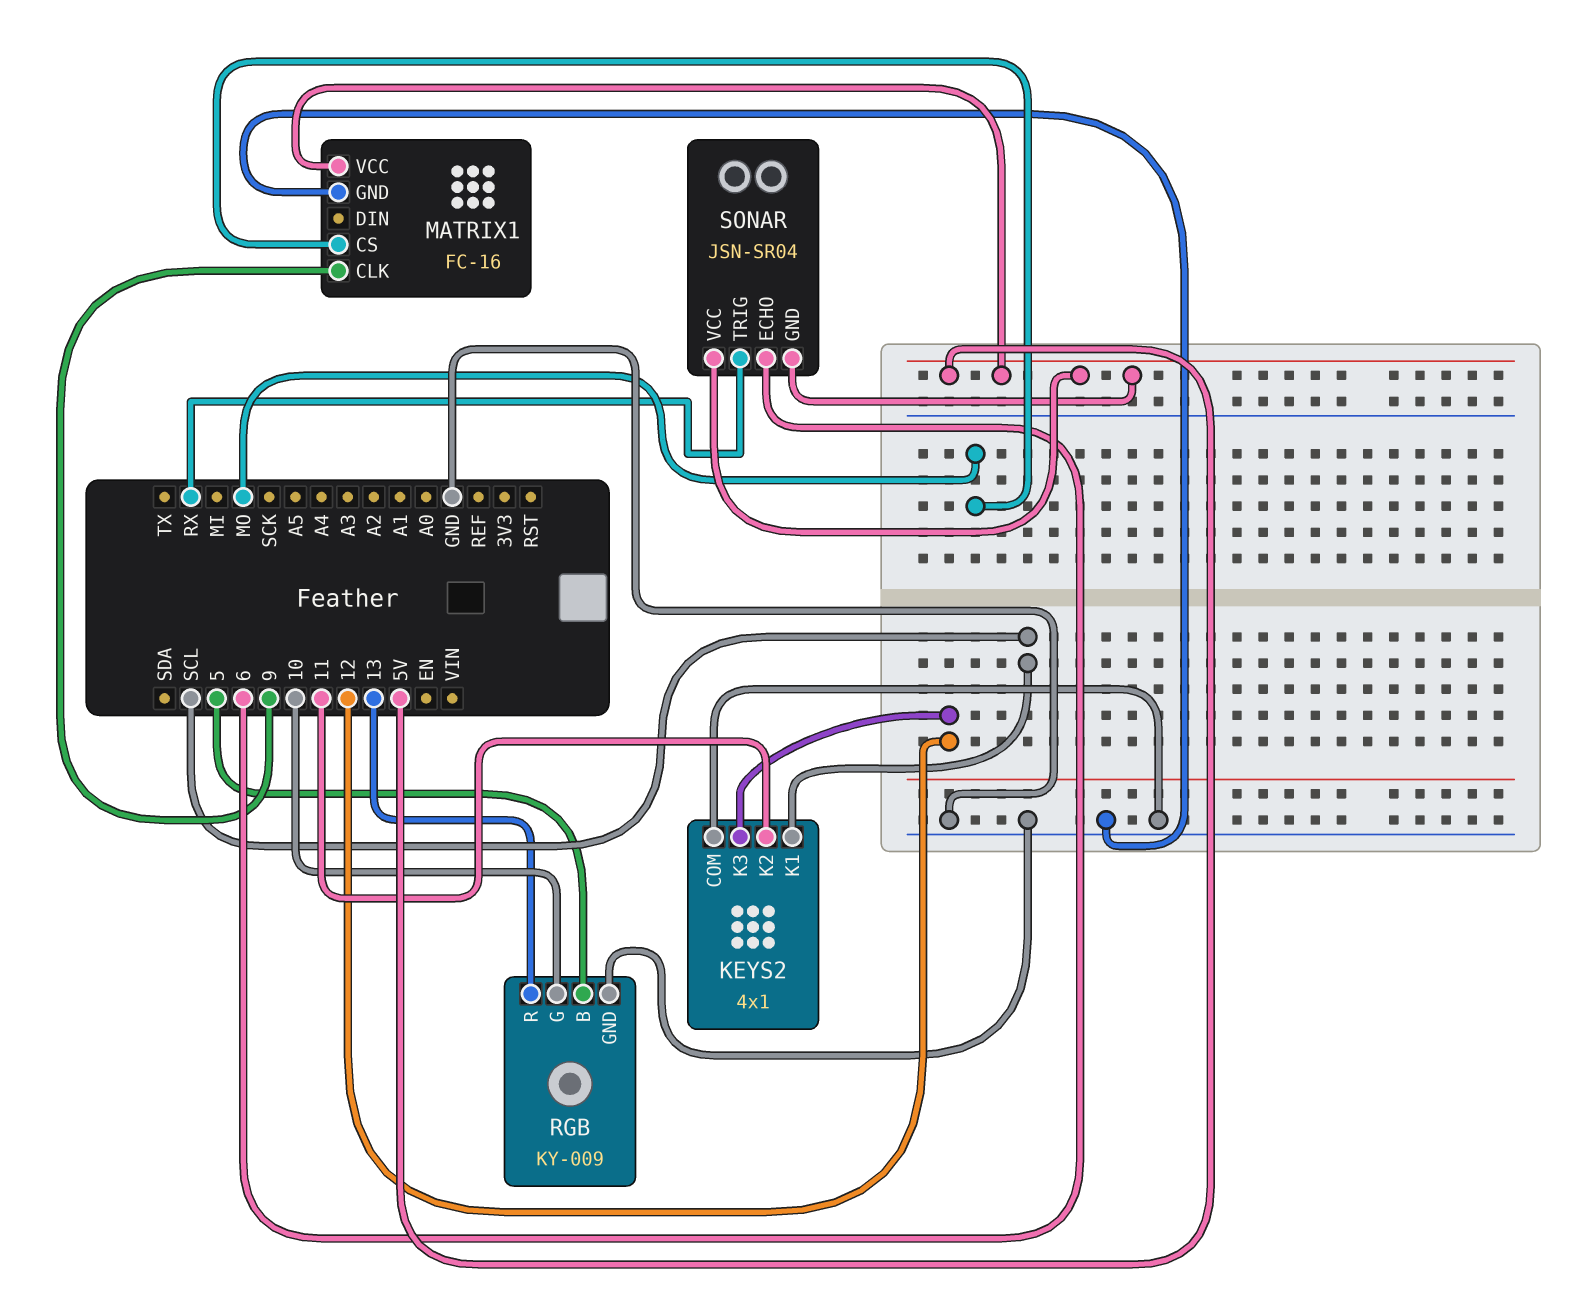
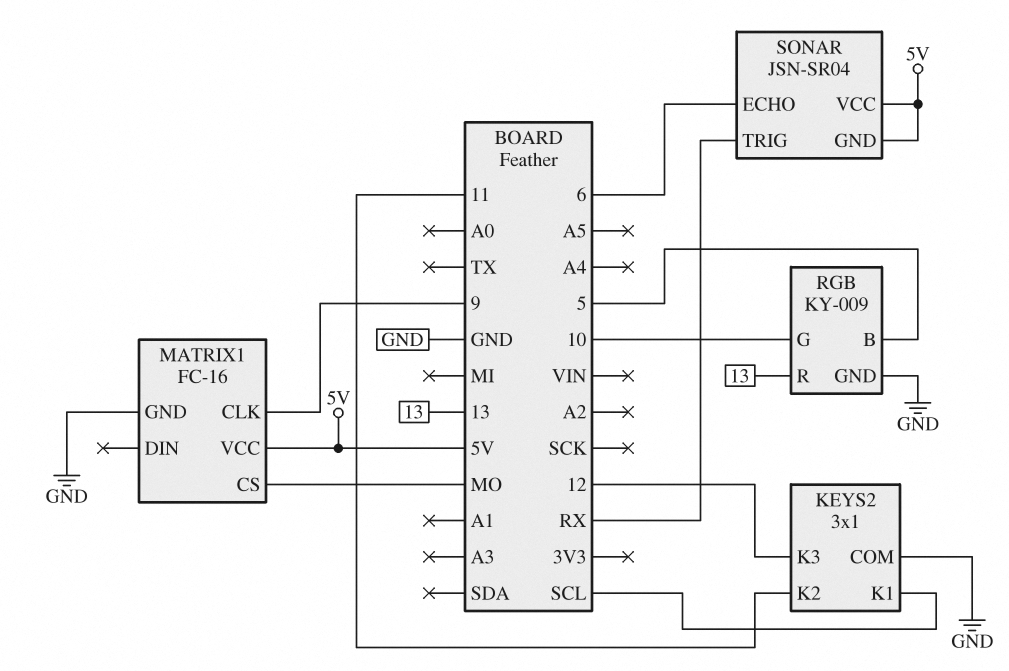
KEYS2: 4x1 -> 3x1

